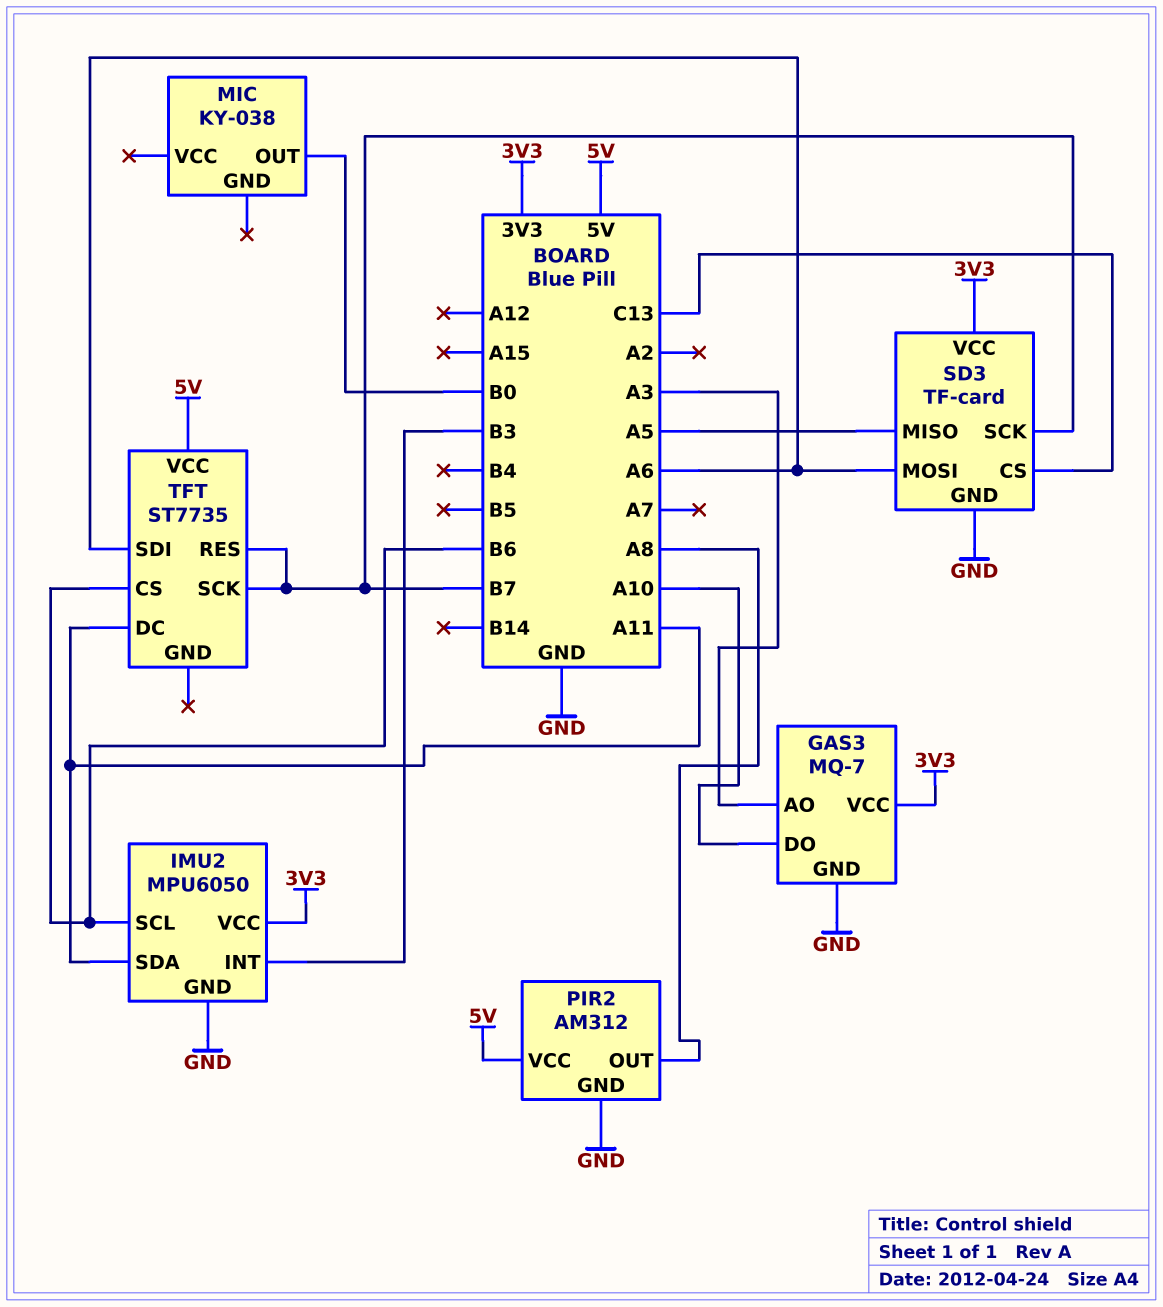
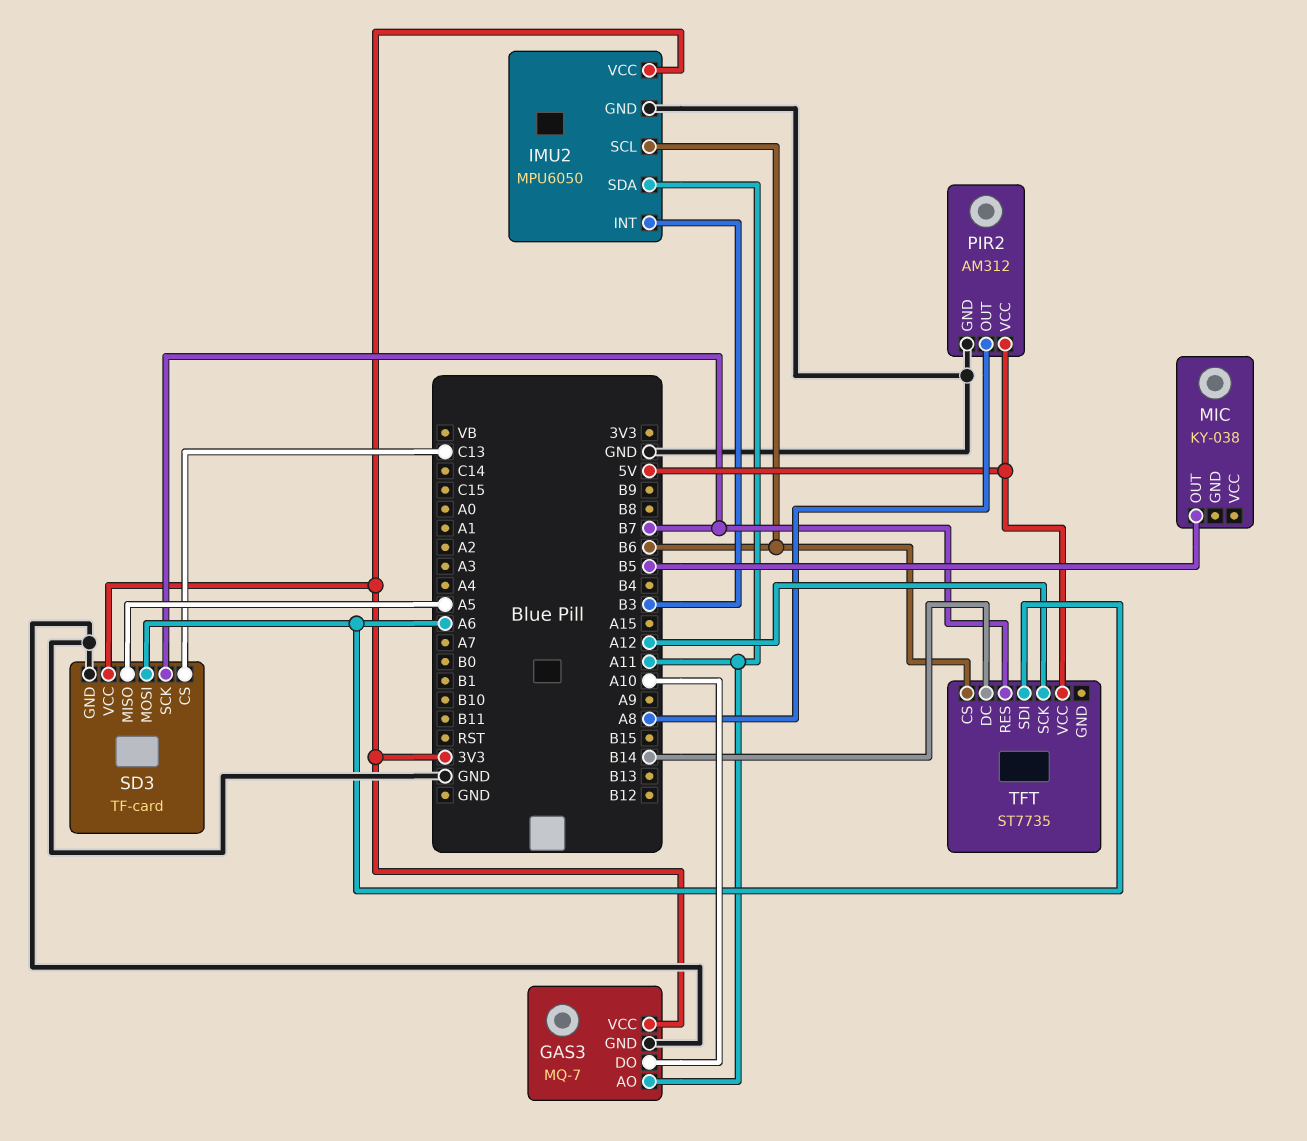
GAS3 pin AO: A3 -> A11
MIC pin OUT: B0 -> B5
TFT pin DC: A11 -> B14
TFT pin SCK: B7 -> A12

